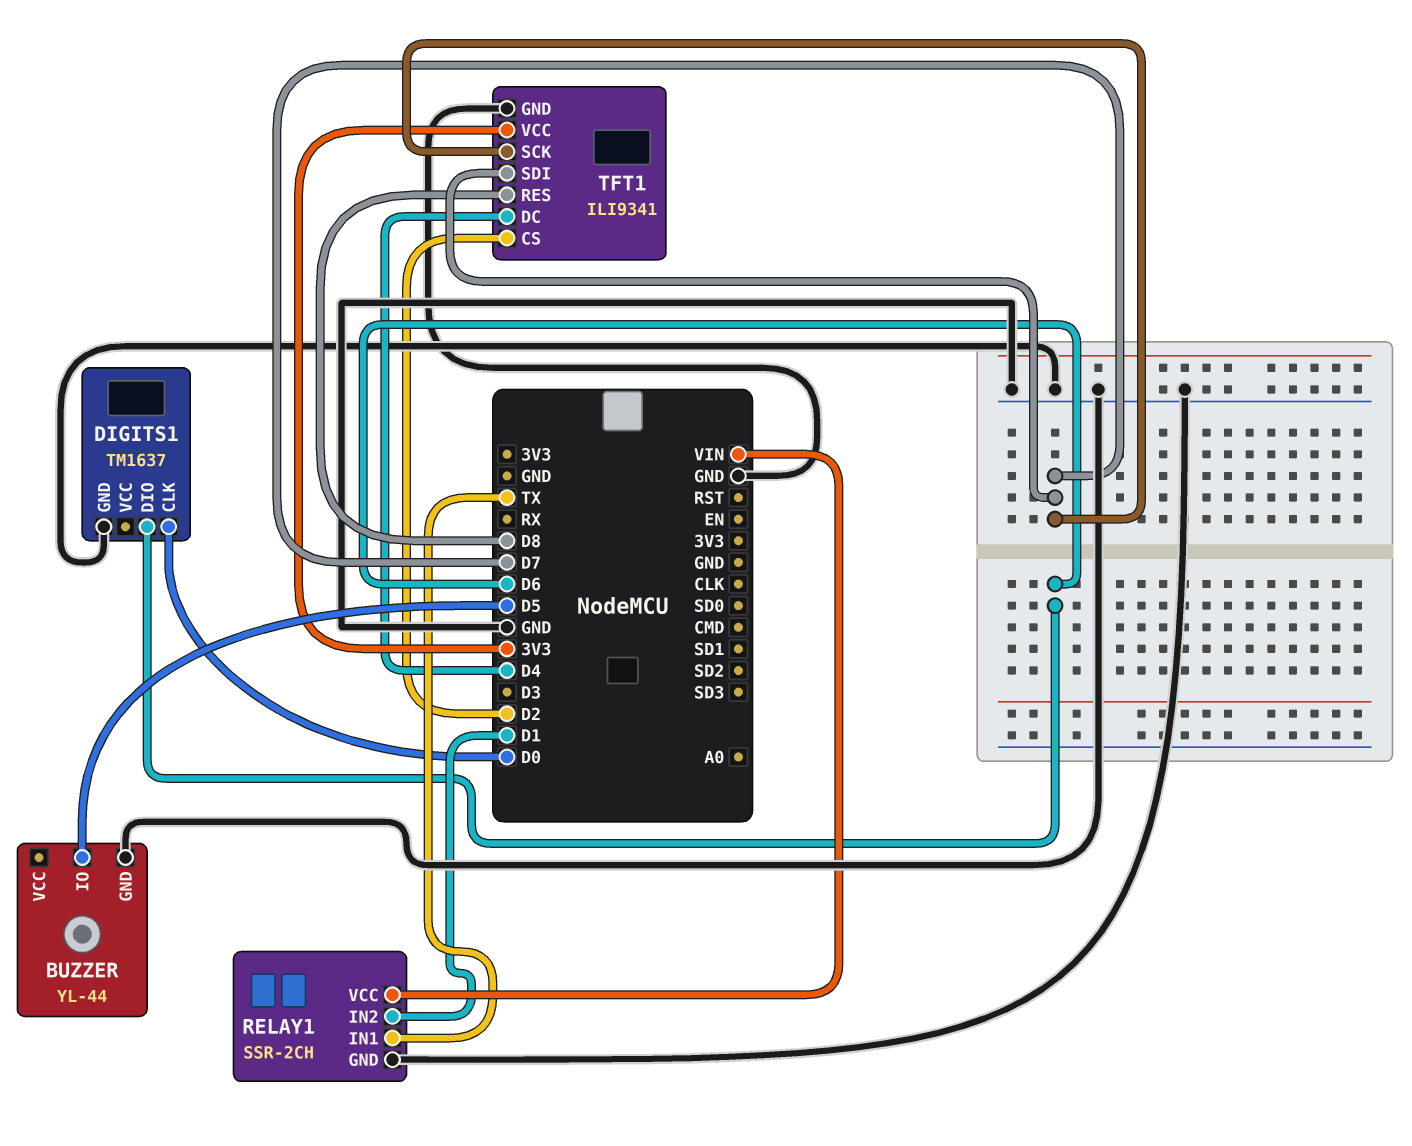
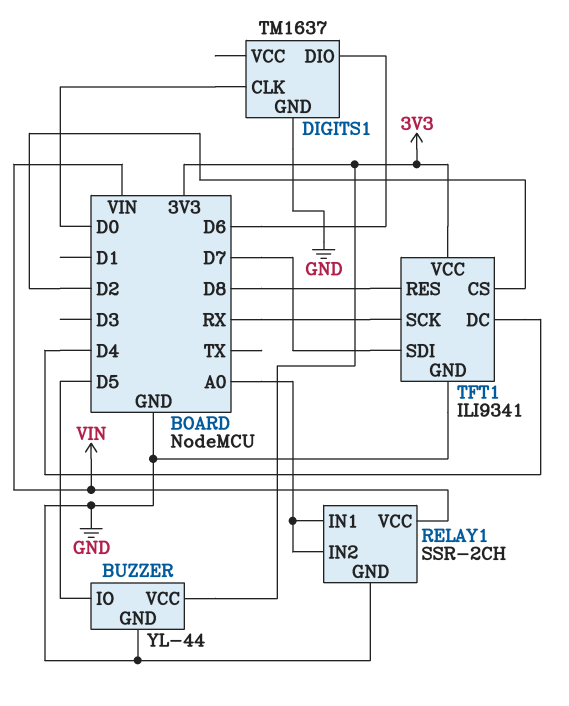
BUZZER pin VCC: none -> 3V3
RELAY1 pin IN1: TX -> A0
RELAY1 pin IN2: D1 -> A0
TFT1 pin SCK: D7 -> RX

